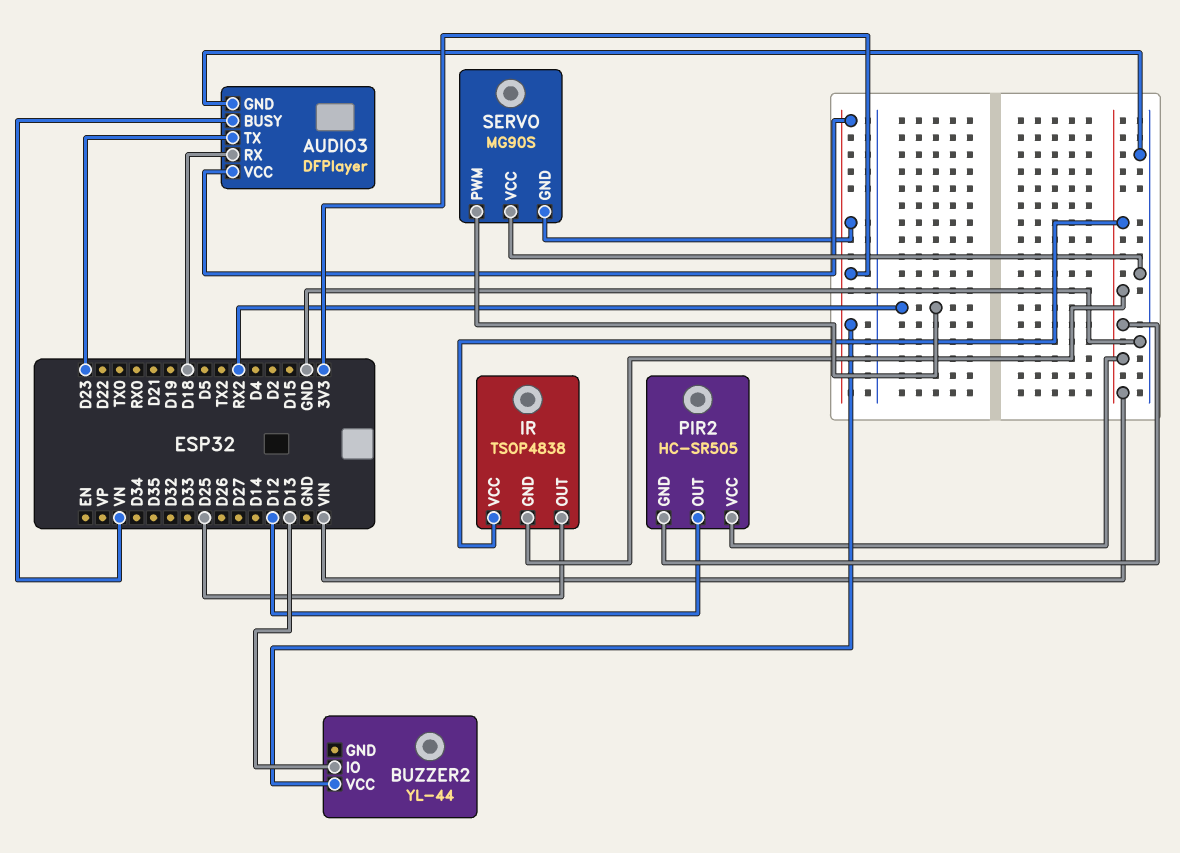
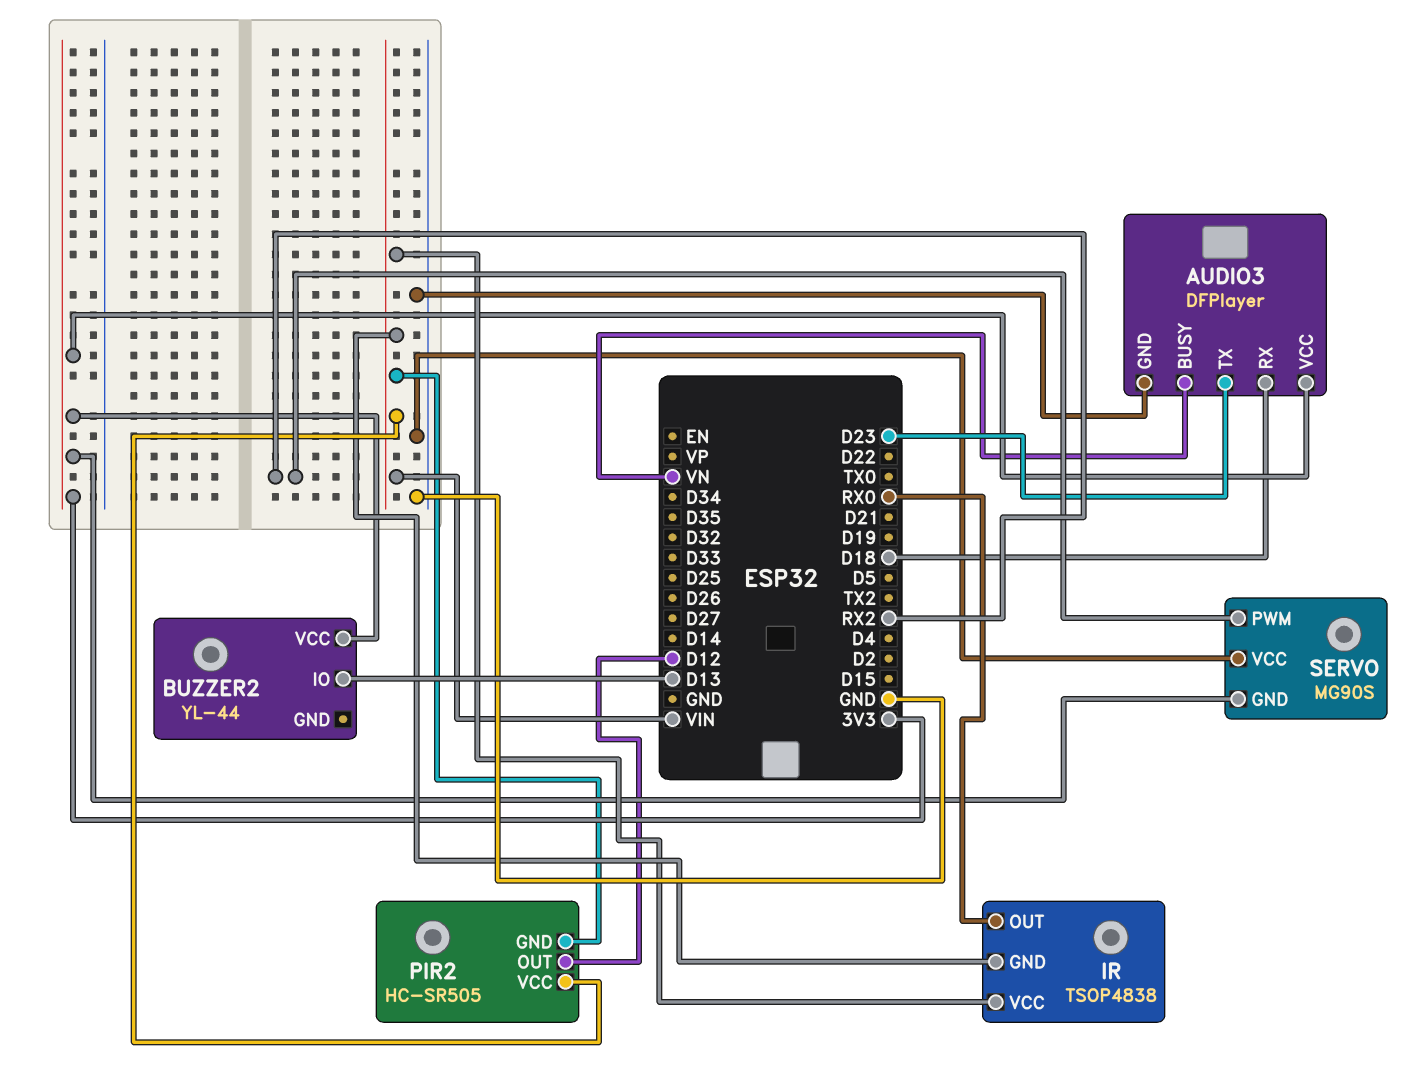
IR pin OUT: D25 -> RX0

